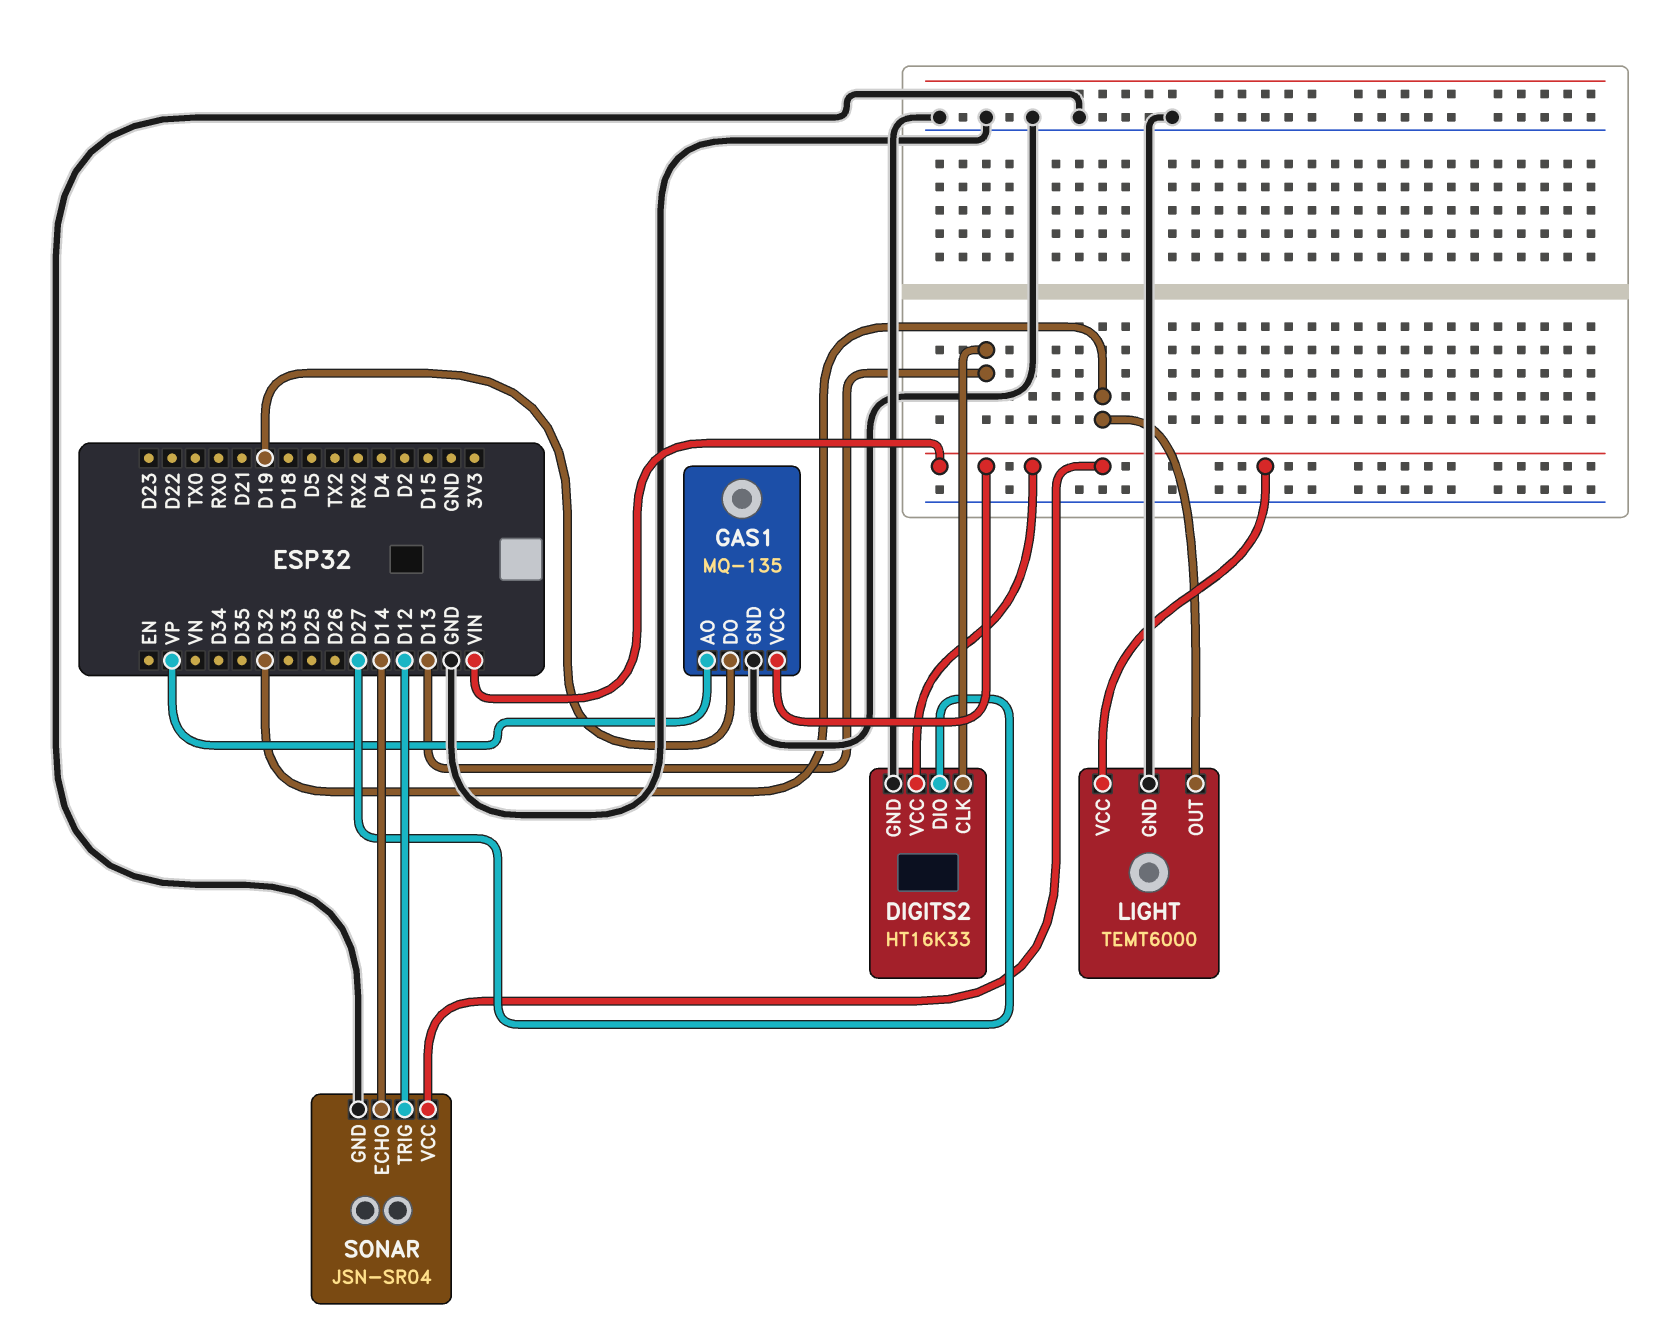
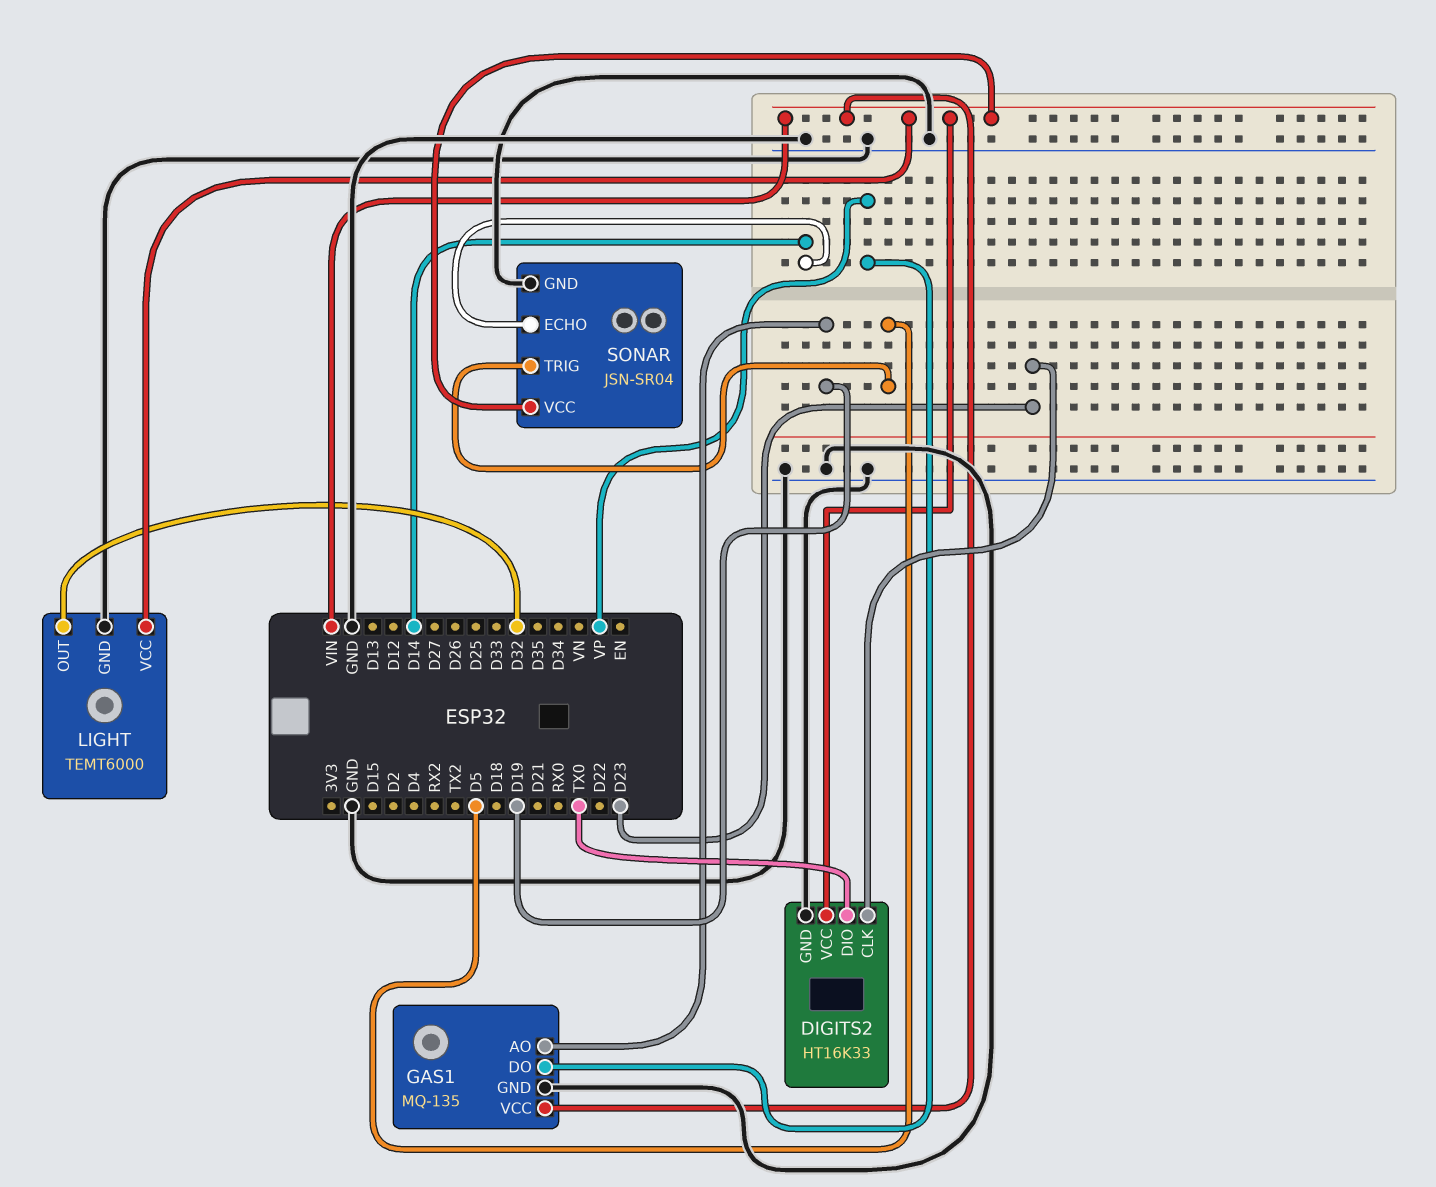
DIGITS2 pin CLK: D13 -> D23
DIGITS2 pin DIO: D27 -> TX0
GAS1 pin AO: VP -> D19
GAS1 pin DO: D19 -> VP
SONAR pin TRIG: D12 -> D5

